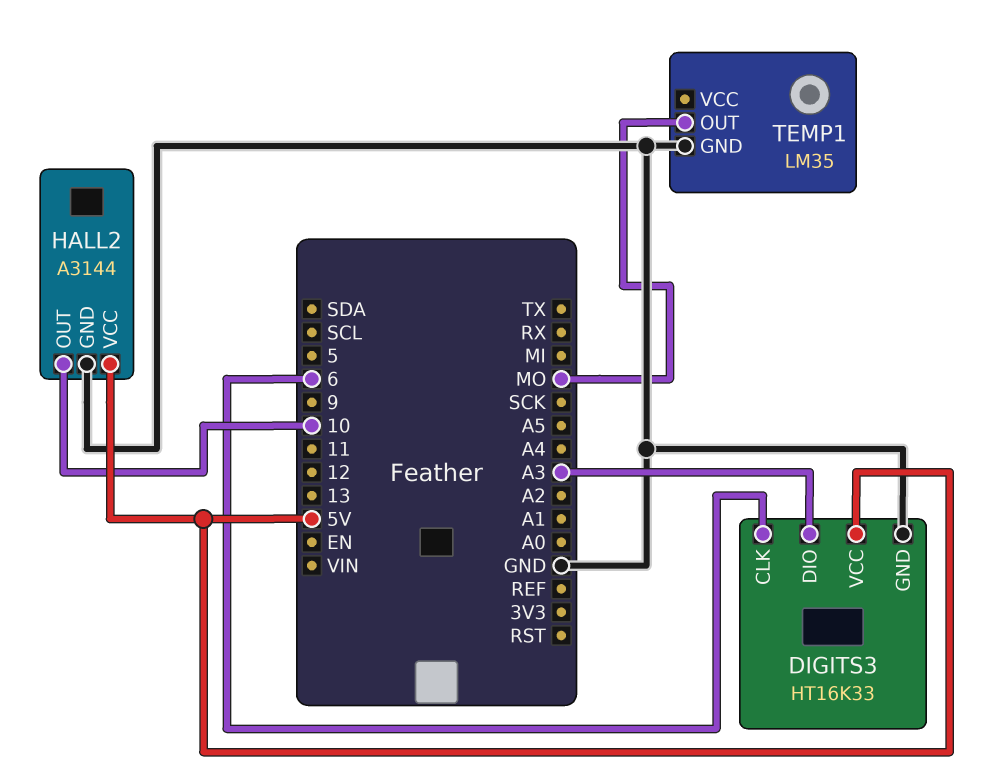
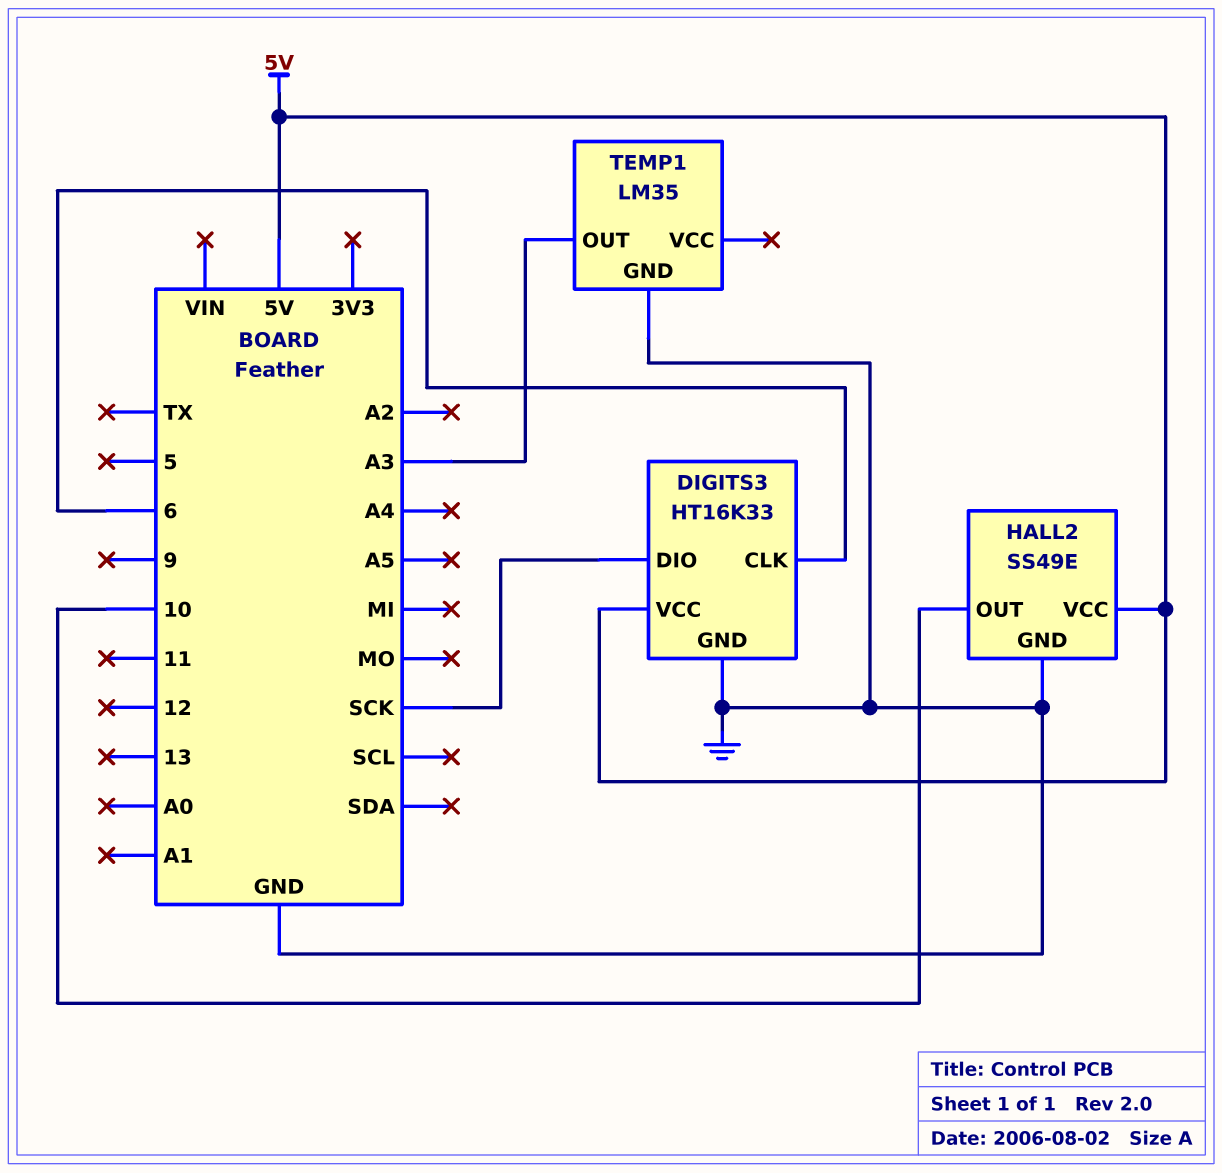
DIGITS3 pin DIO: A3 -> SCK
HALL2: A3144 -> SS49E
TEMP1 pin OUT: MO -> A3

